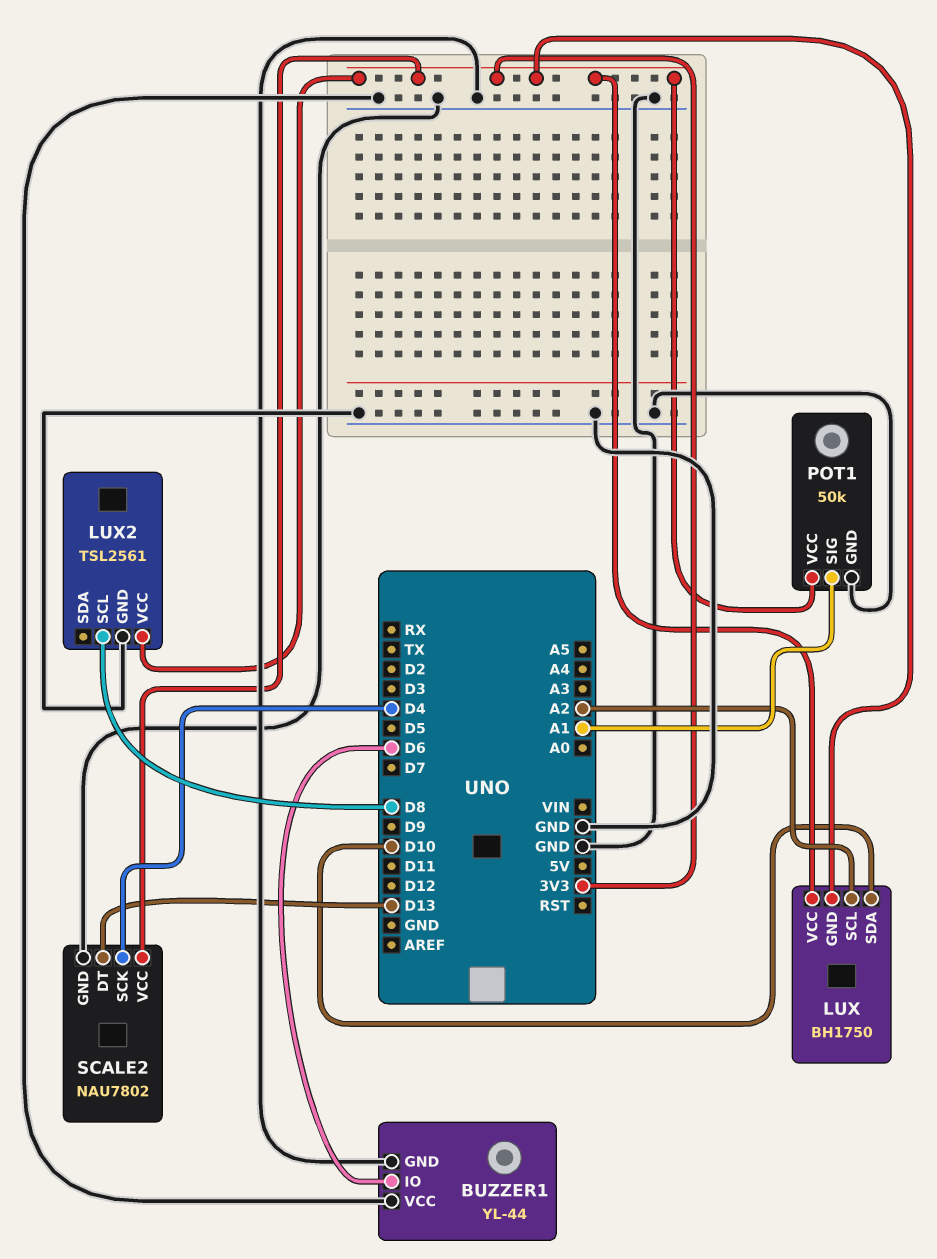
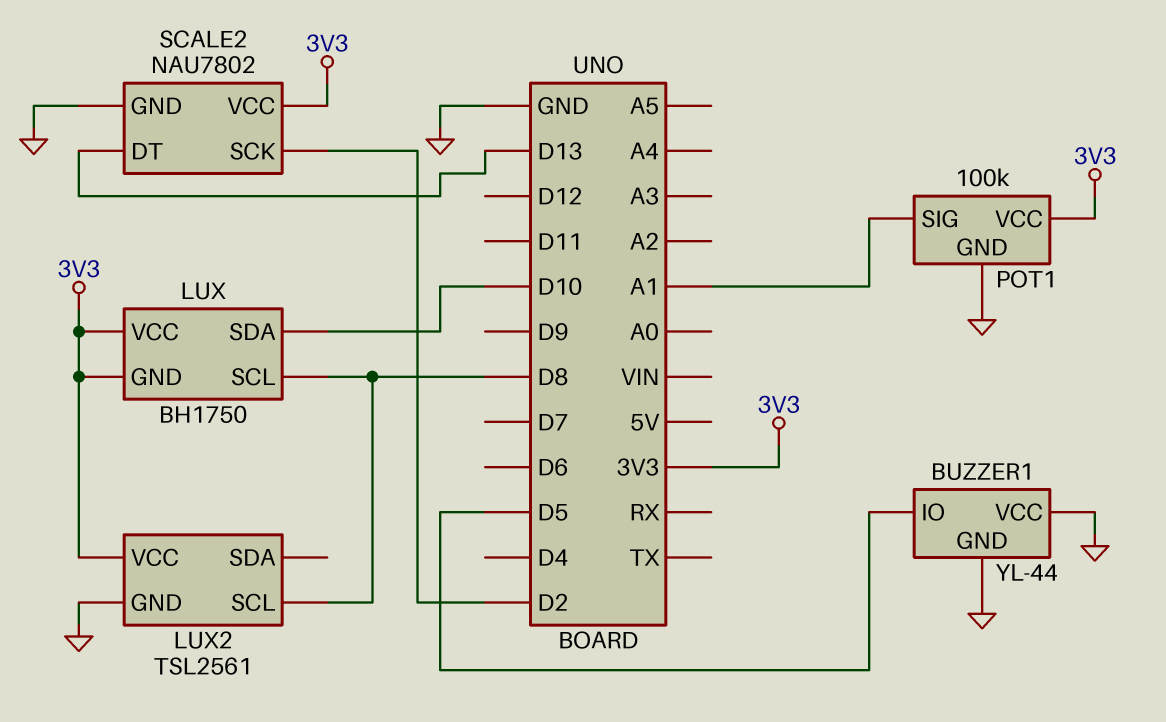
BUZZER1 pin IO: D6 -> D5
LUX pin SCL: A2 -> D8
POT1: 50k -> 100k
SCALE2 pin SCK: D4 -> D2

